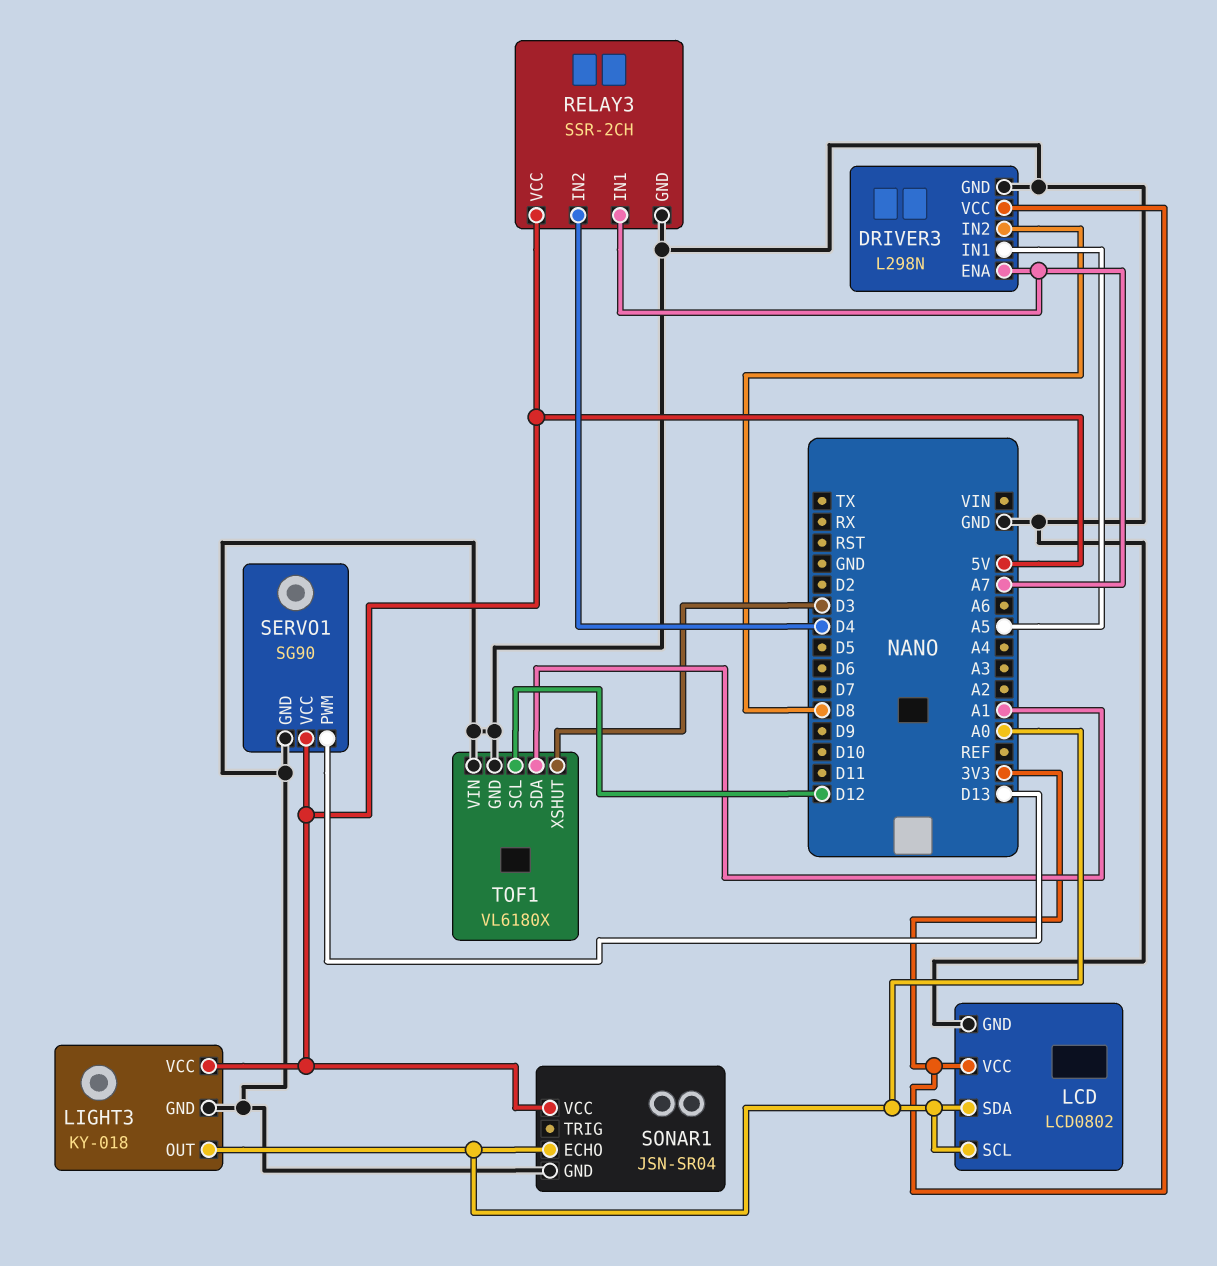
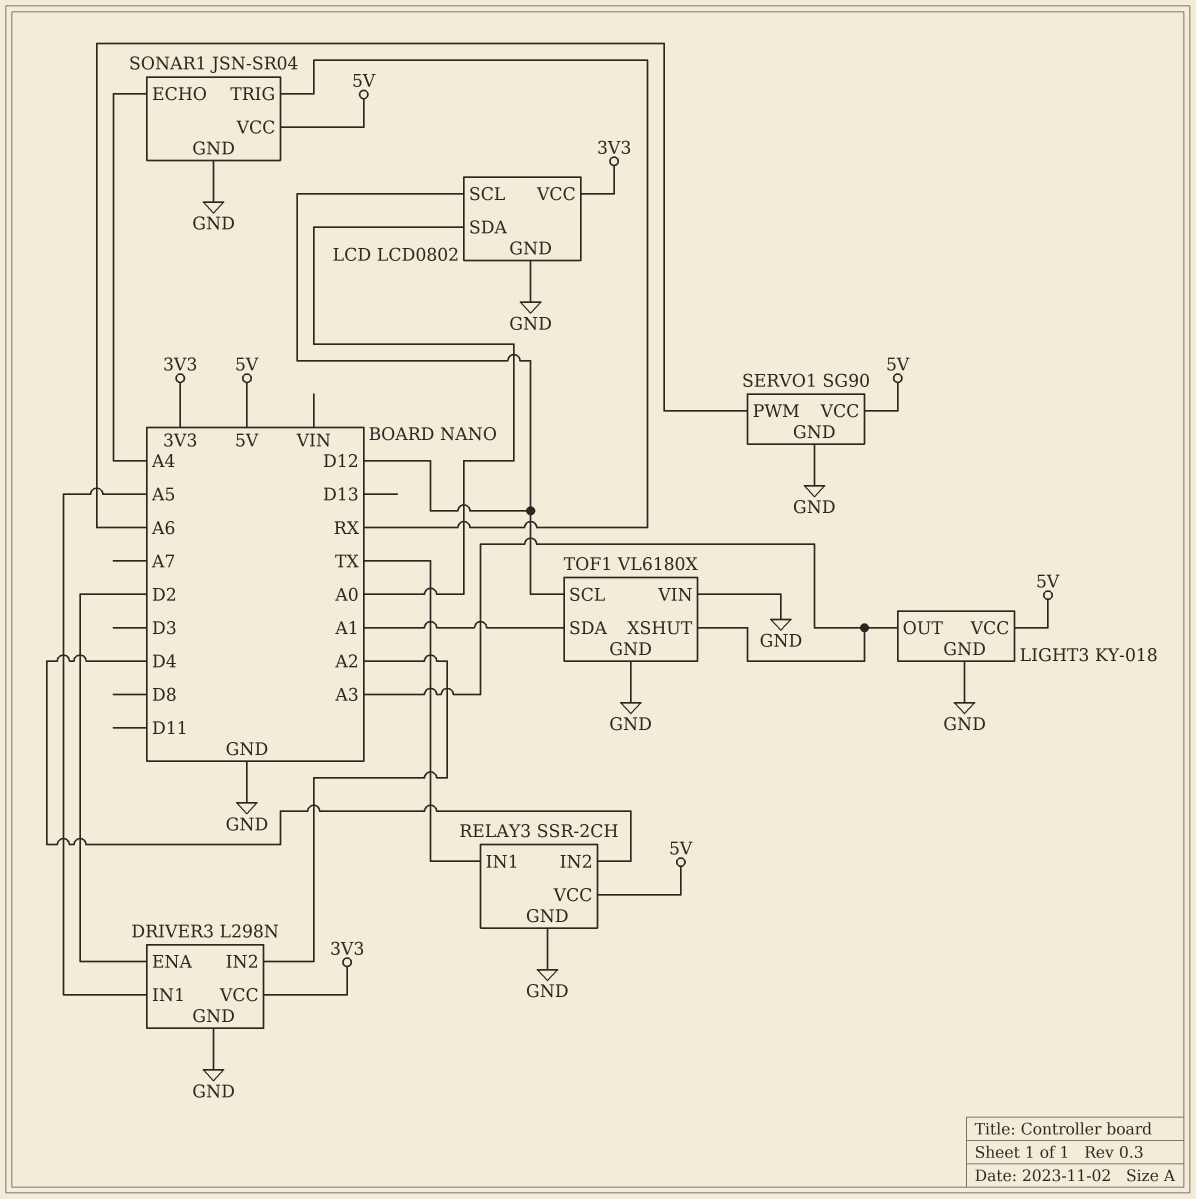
DRIVER3 pin ENA: A7 -> D2
DRIVER3 pin IN2: D8 -> A2
LCD pin SCL: A0 -> D12
LIGHT3 pin OUT: A0 -> A3
RELAY3 pin IN1: A7 -> TX
SERVO1 pin PWM: D13 -> A6
SONAR1 pin ECHO: A0 -> A4
SONAR1 pin TRIG: none -> RX
TOF1 pin XSHUT: D3 -> A3

